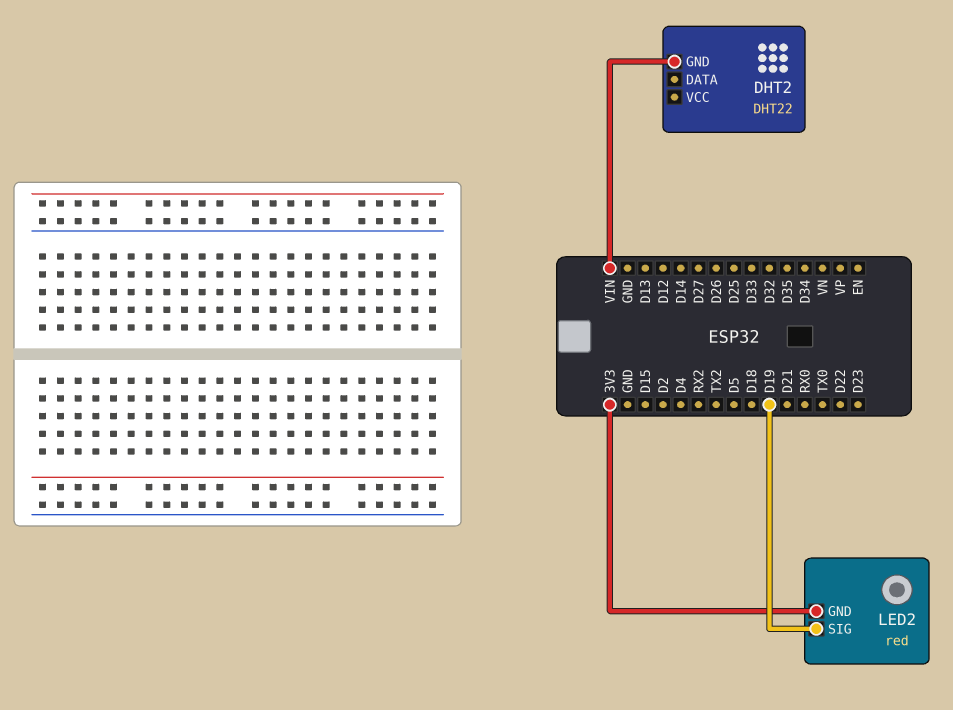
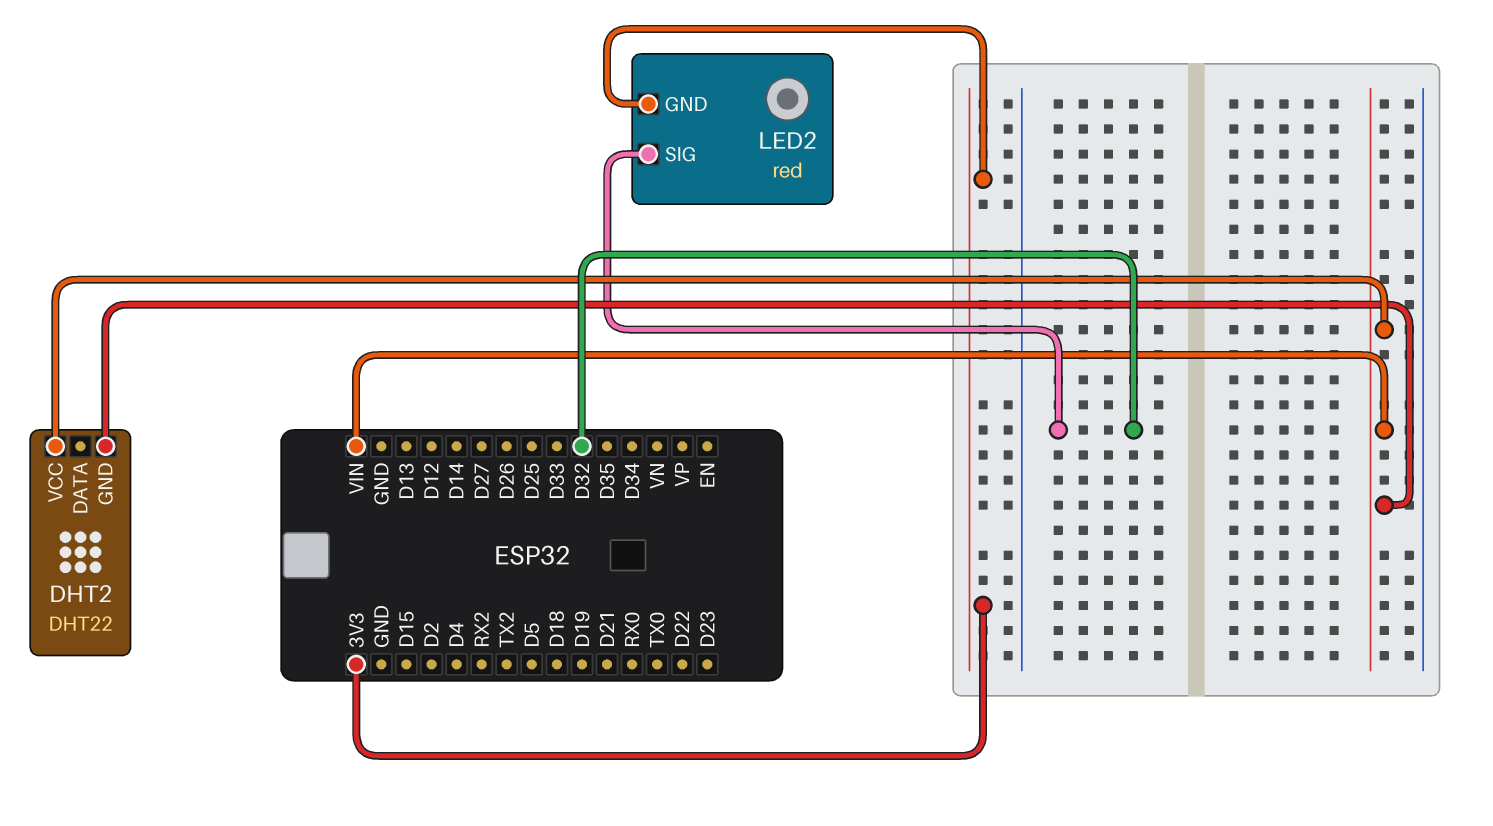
DHT2 pin VCC: none -> VIN
LED2 pin SIG: D19 -> D32

